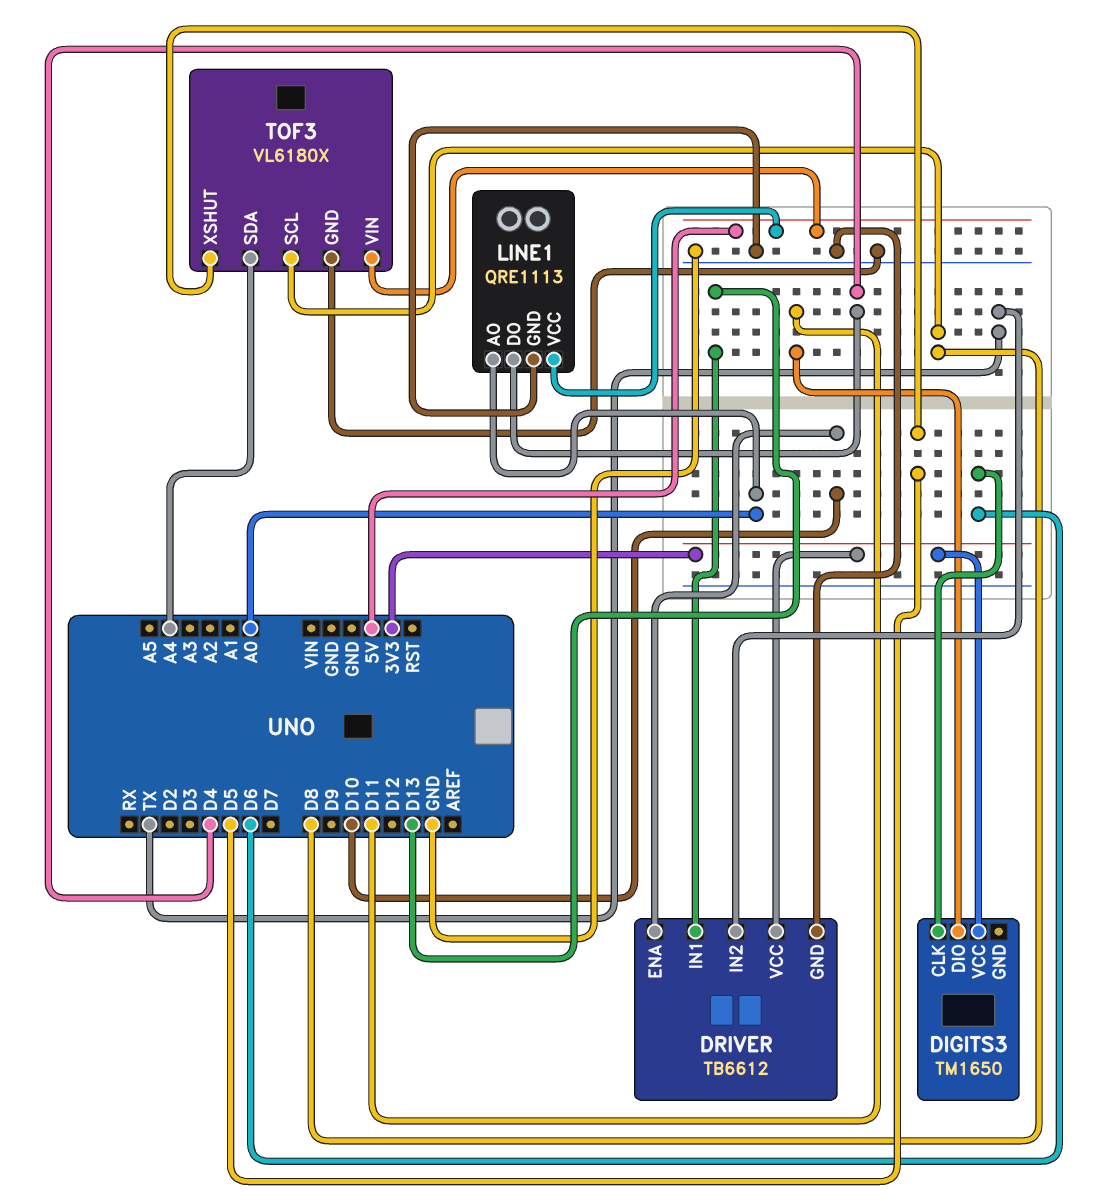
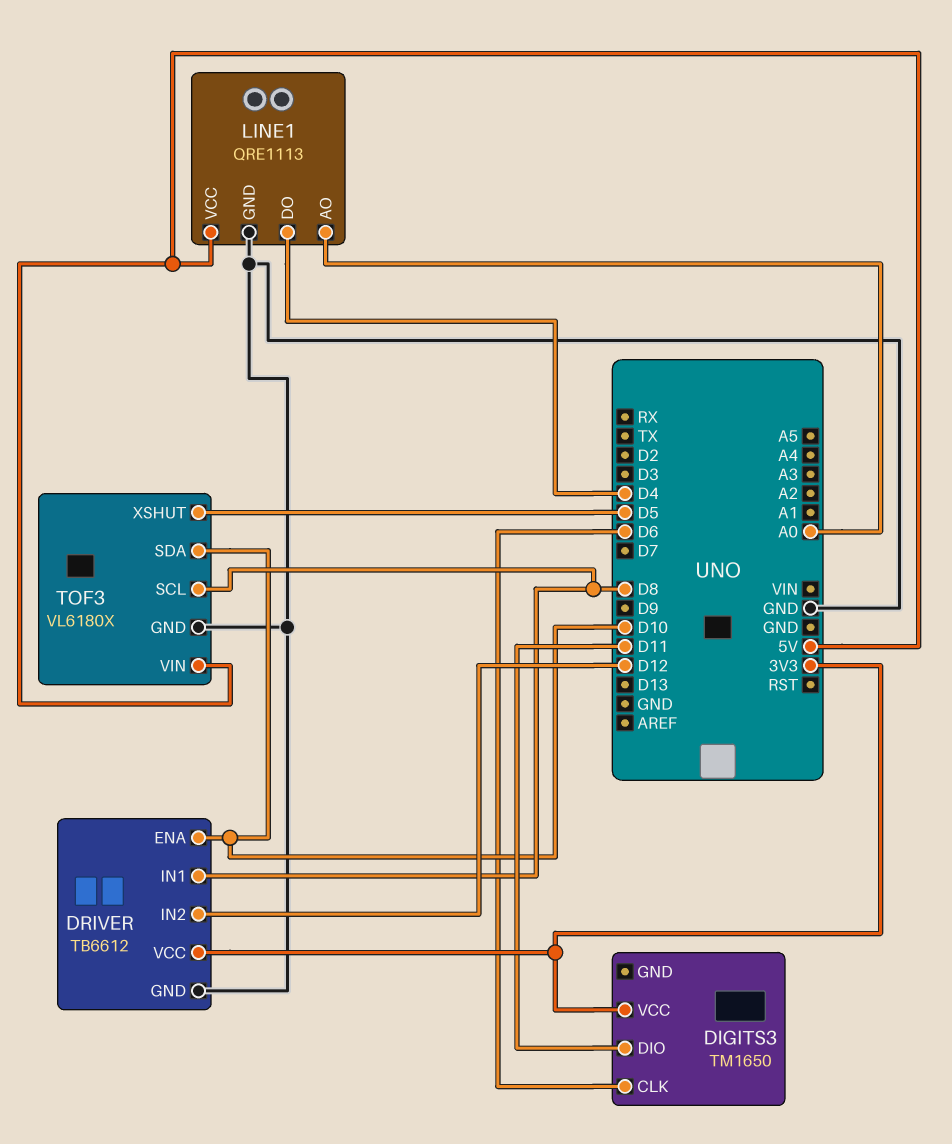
DRIVER pin IN1: D13 -> D8
DRIVER pin IN2: TX -> D12
TOF3 pin SDA: A4 -> D10

